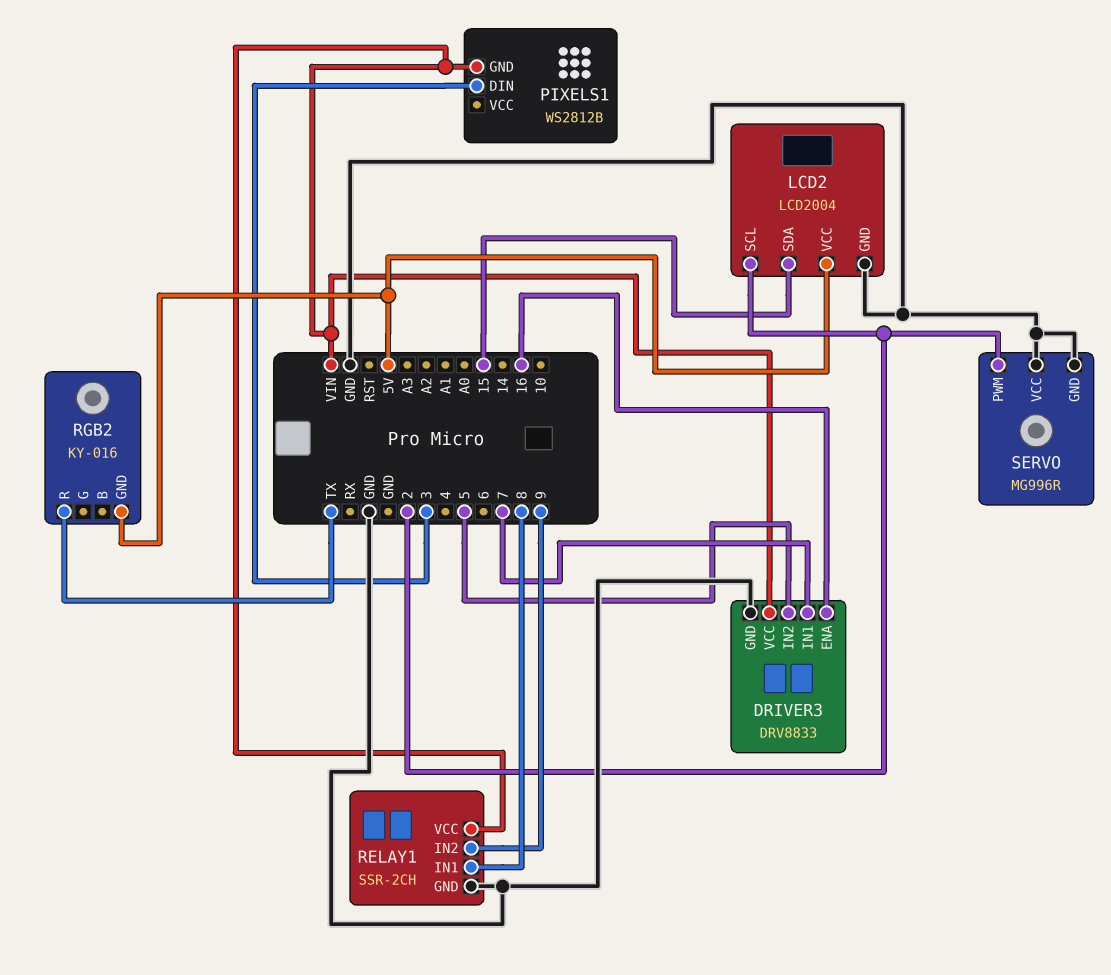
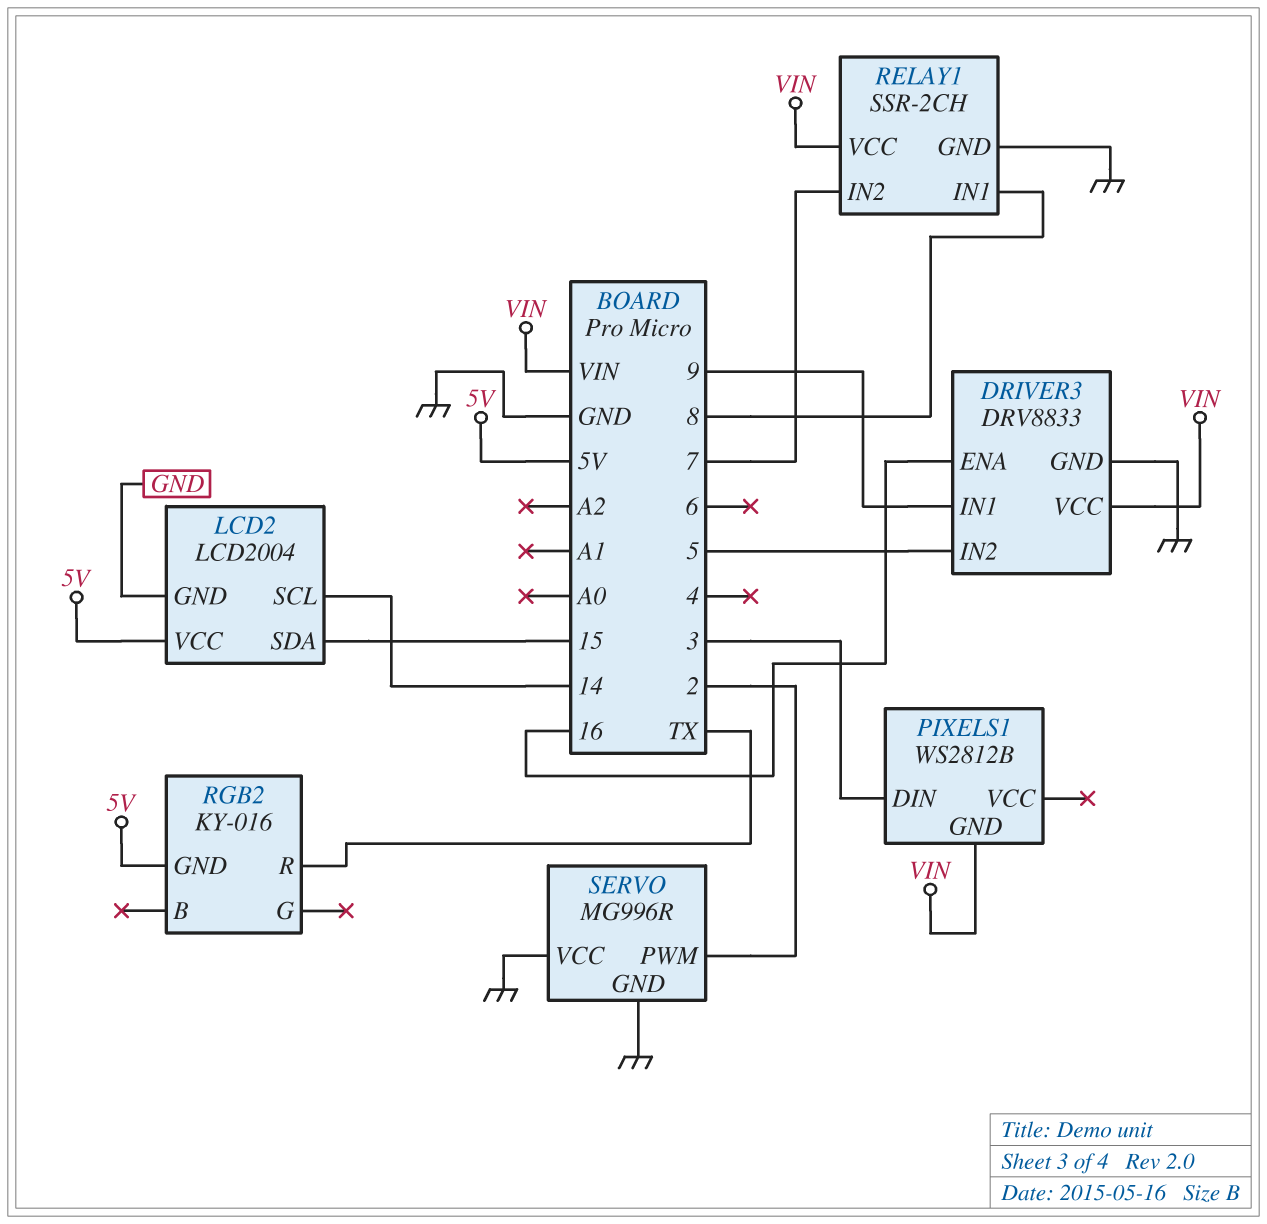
DRIVER3 pin IN1: 7 -> 9
LCD2 pin SCL: 2 -> 14
RELAY1 pin IN2: 9 -> 7

